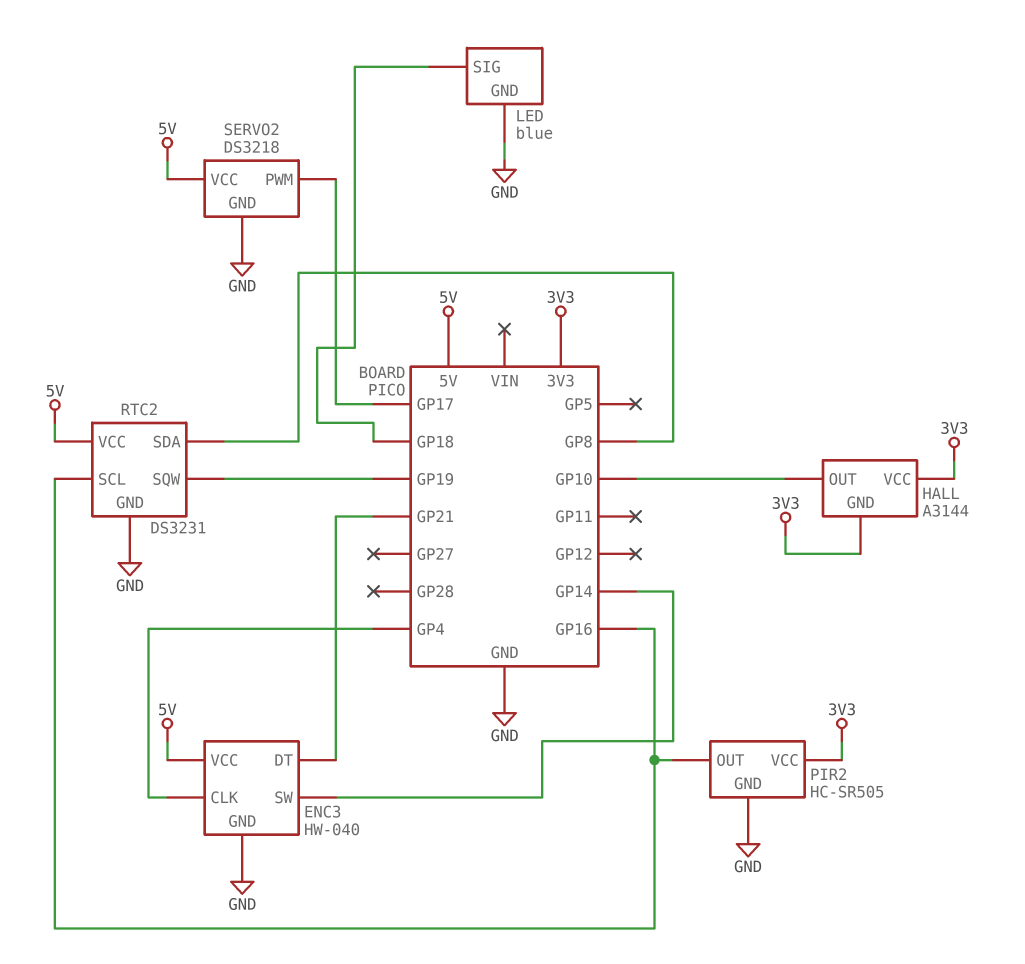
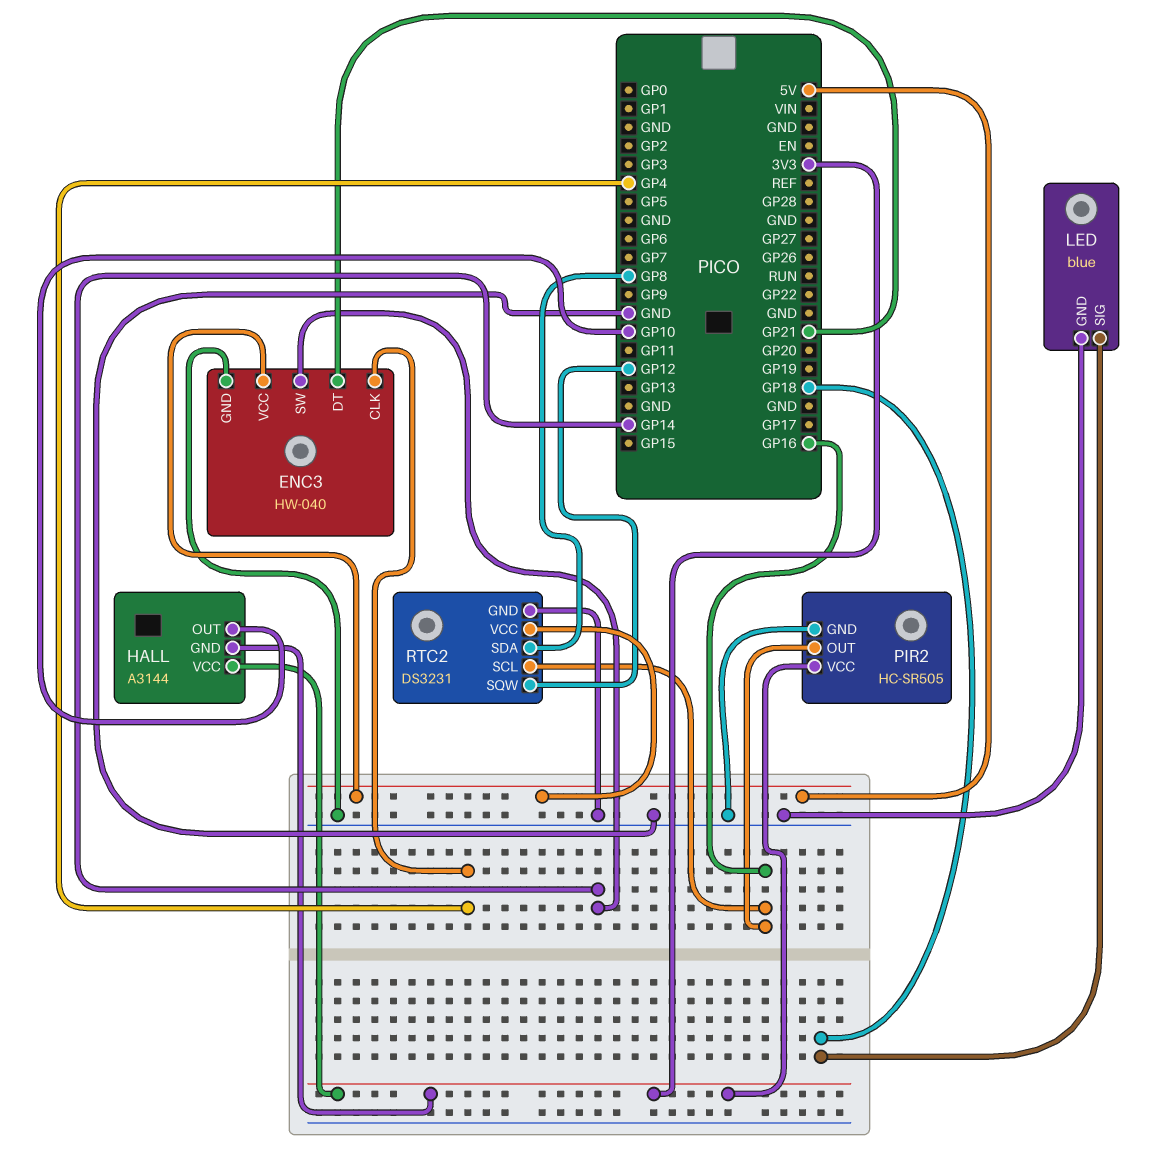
RTC2 pin SQW: GP19 -> GP12
SERVO2: DS3218 -> none
SERVO2 pin GND: GND -> none
SERVO2 pin PWM: GP17 -> none
SERVO2 pin VCC: 5V -> none

